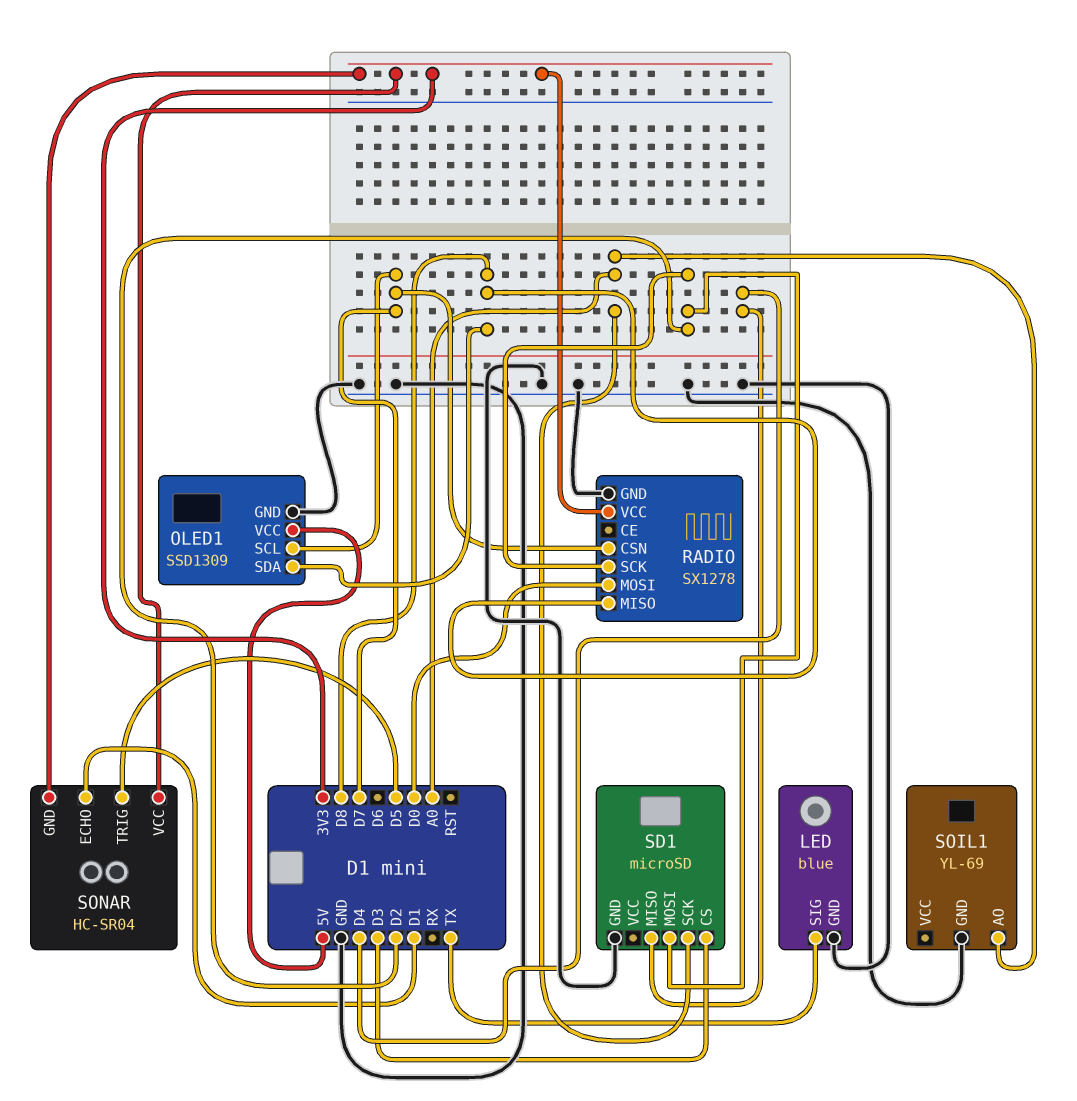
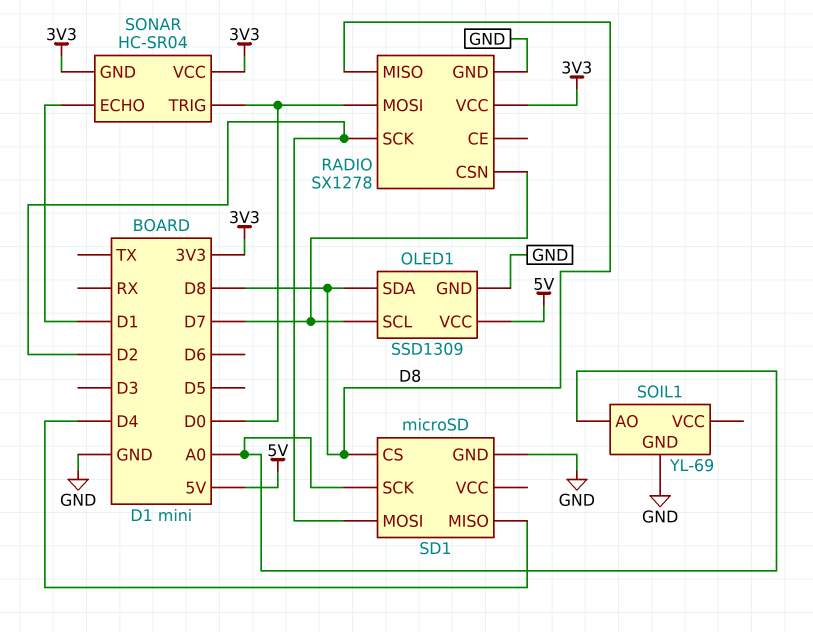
LED: blue -> none
LED pin GND: GND -> none
LED pin SIG: TX -> none
SD1 pin CS: D3 -> D8
SONAR pin TRIG: D5 -> D0

